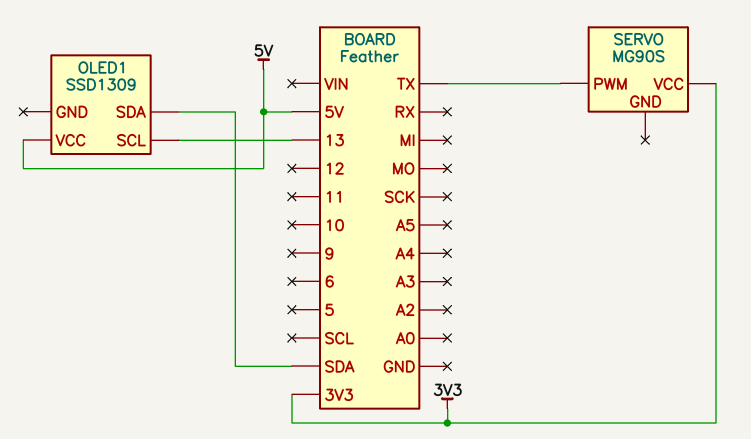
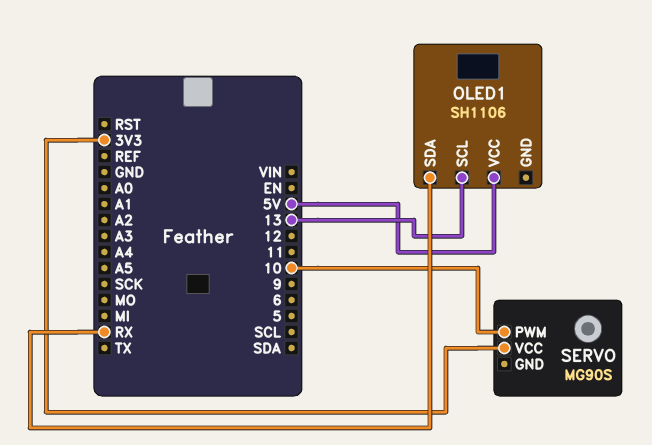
OLED1: SSD1309 -> SH1106
OLED1 pin SDA: SDA -> RX
SERVO pin PWM: TX -> 10

